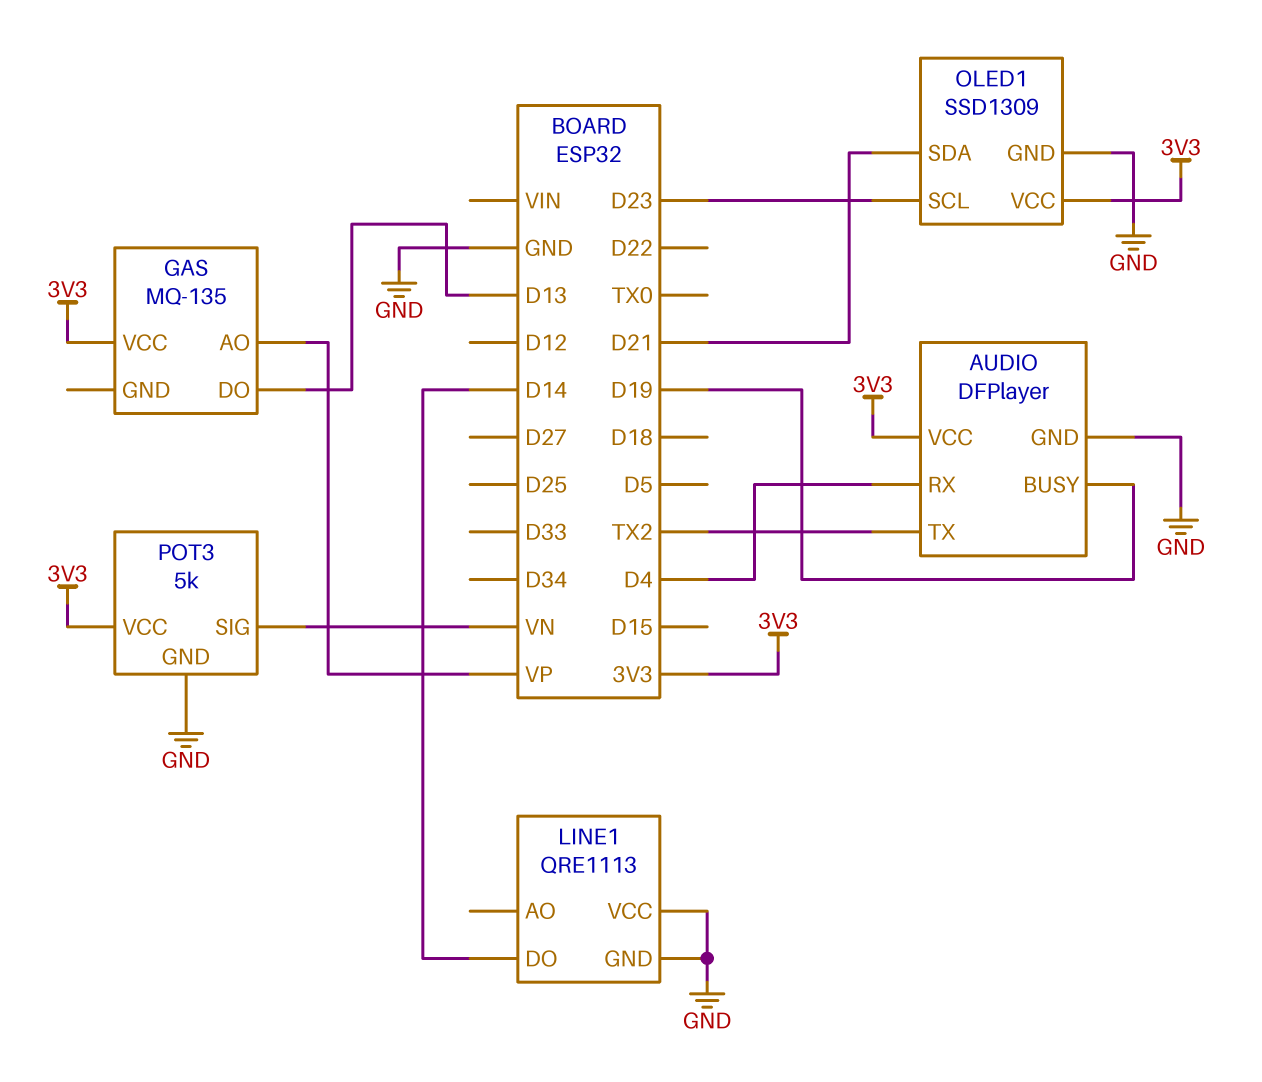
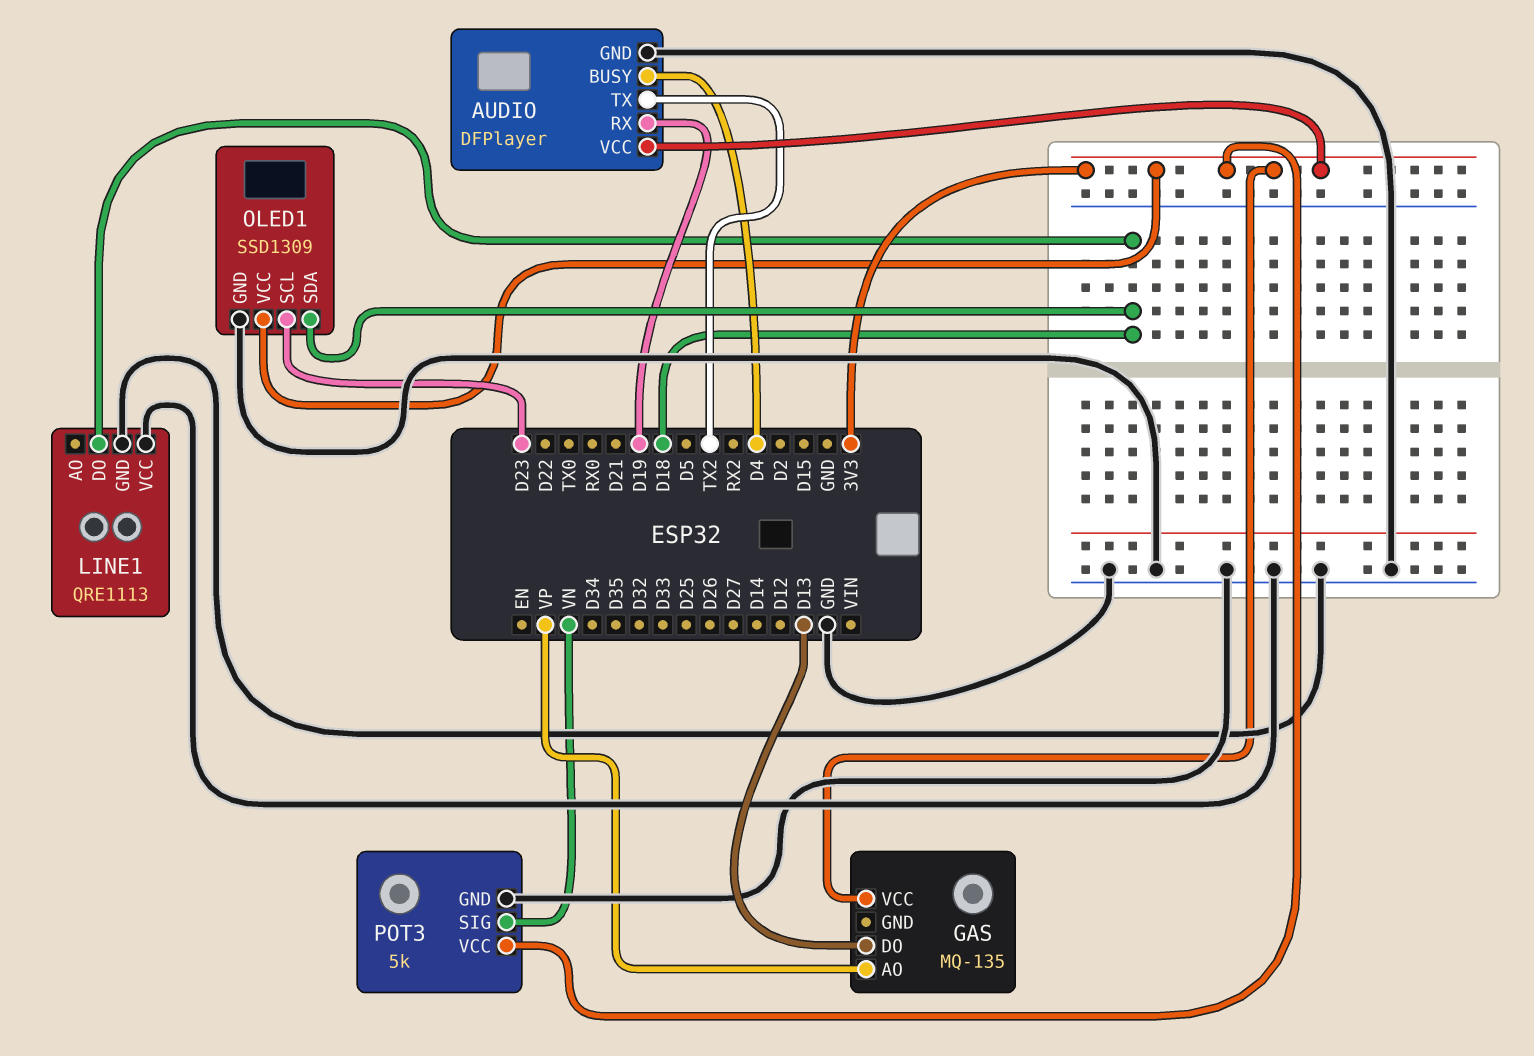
AUDIO pin BUSY: D19 -> D4
AUDIO pin RX: D4 -> D19
LINE1 pin DO: D14 -> D18
OLED1 pin SDA: D21 -> D18

